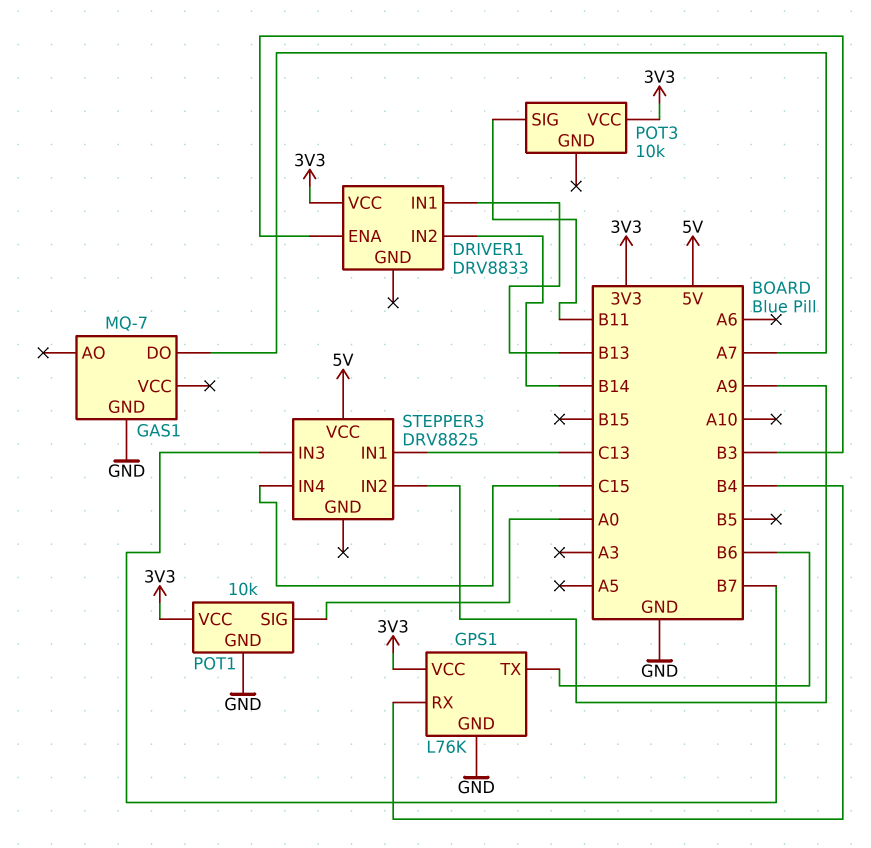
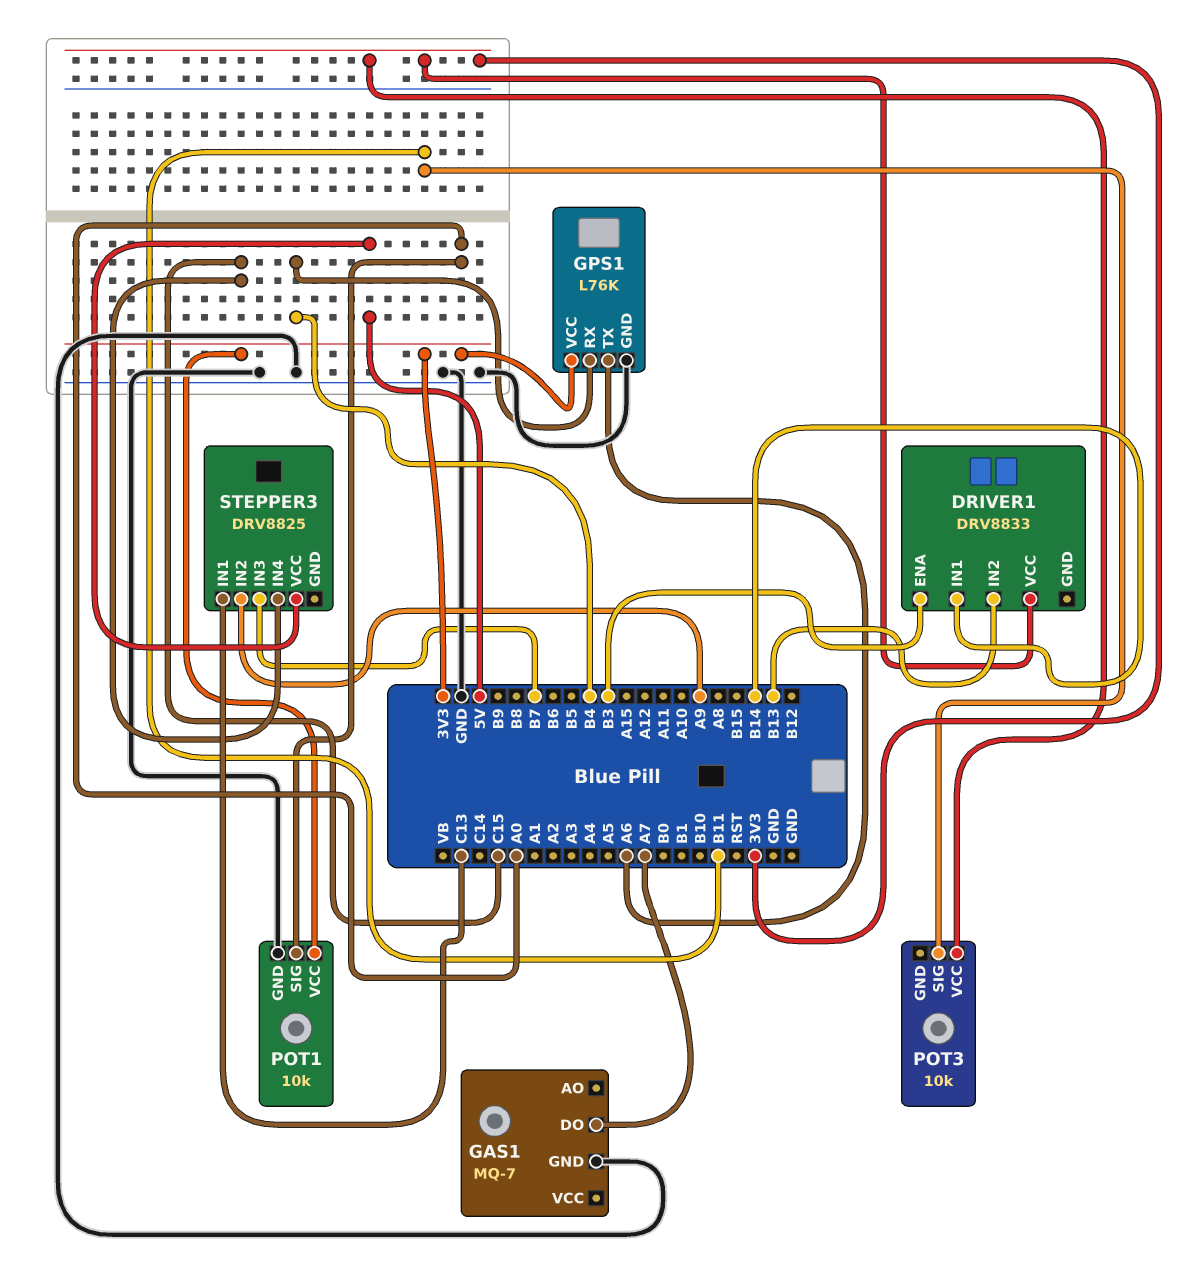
DRIVER1 pin IN1: B13 -> B14
DRIVER1 pin IN2: B14 -> B13
GPS1 pin TX: B6 -> A6

